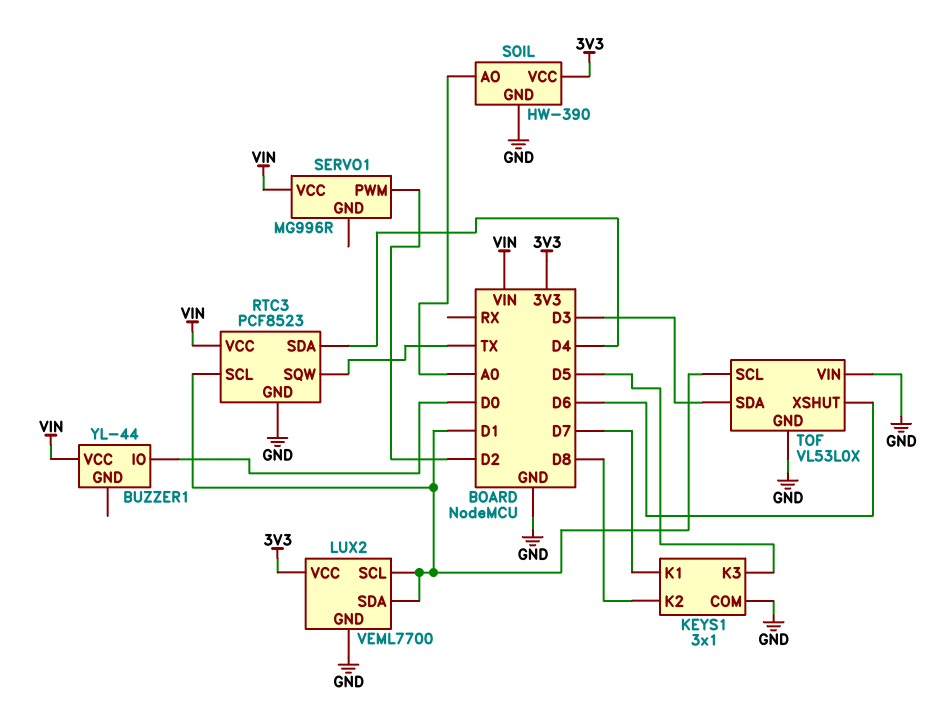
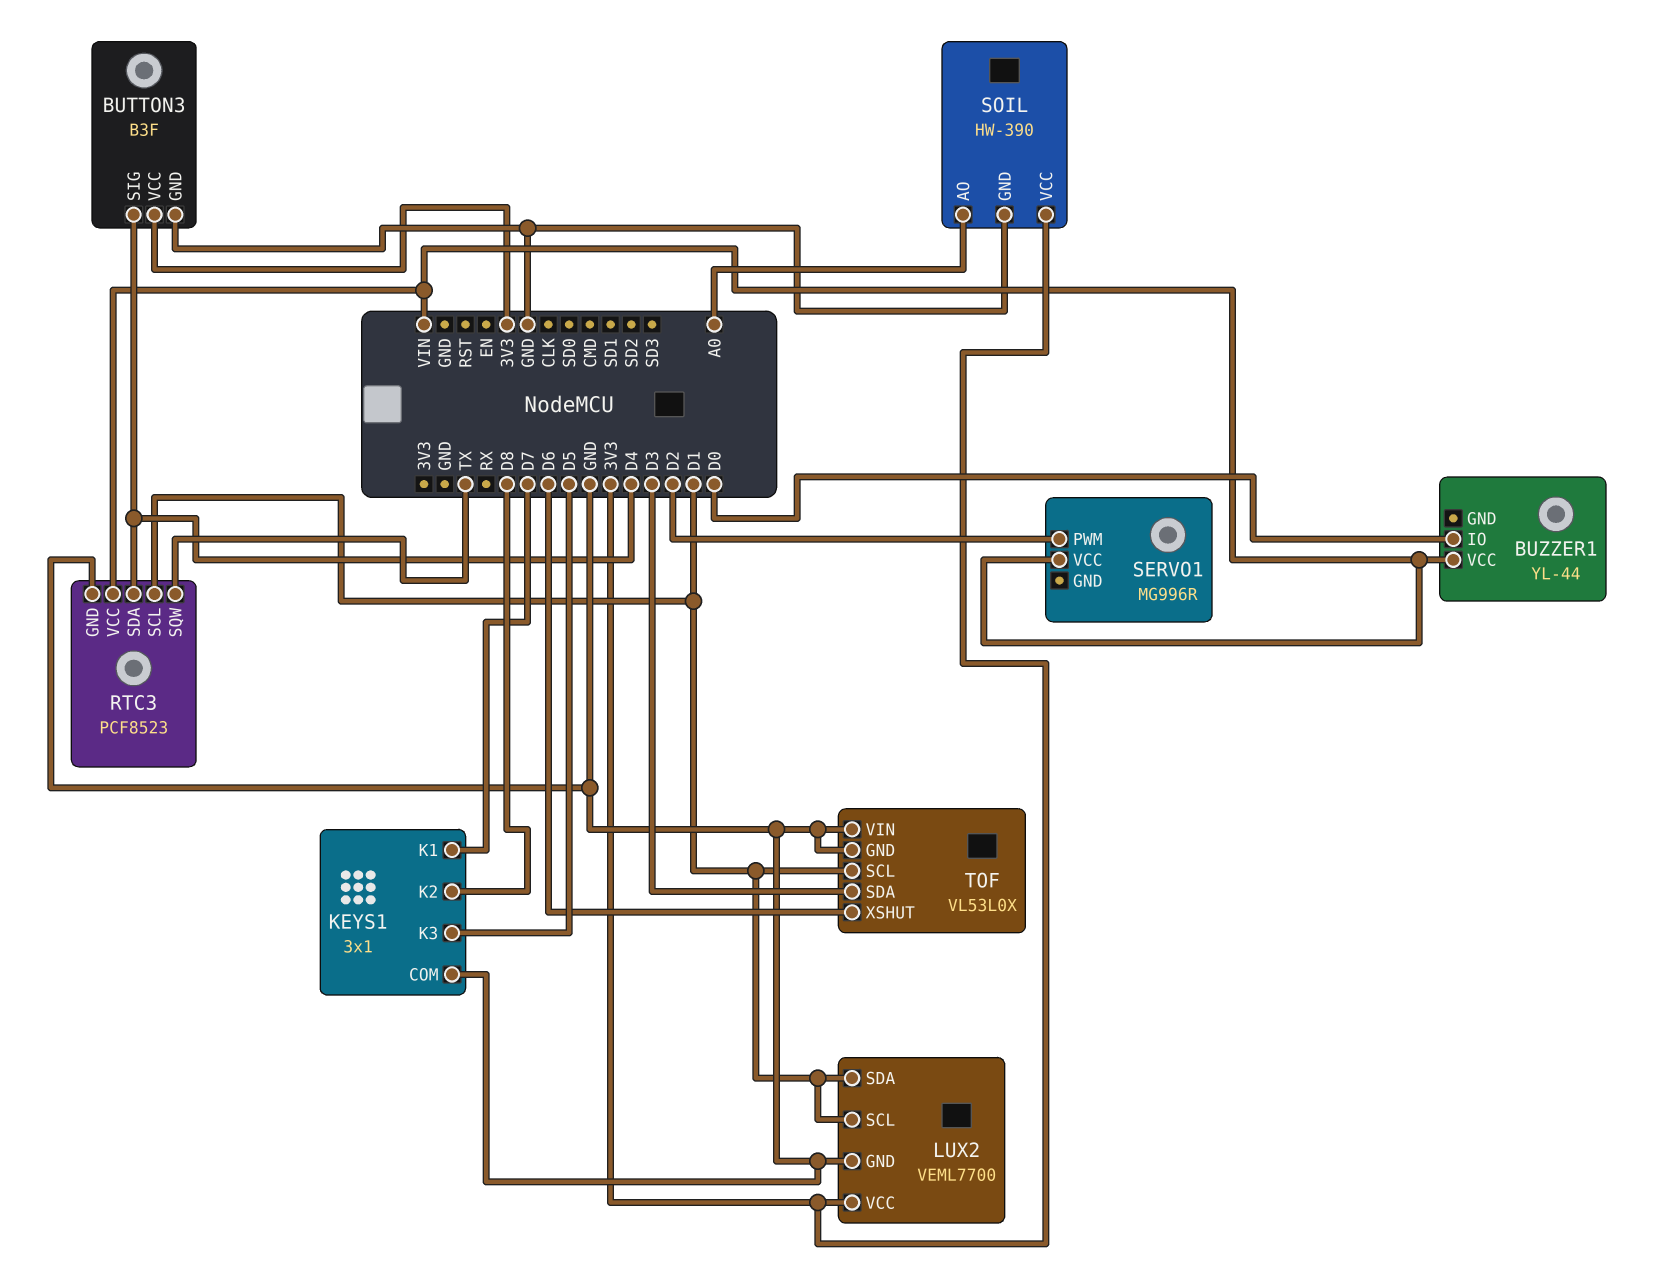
BUTTON3: none -> B3F
BUTTON3 pin GND: none -> GND
BUTTON3 pin SIG: none -> D4
BUTTON3 pin VCC: none -> 3V3

